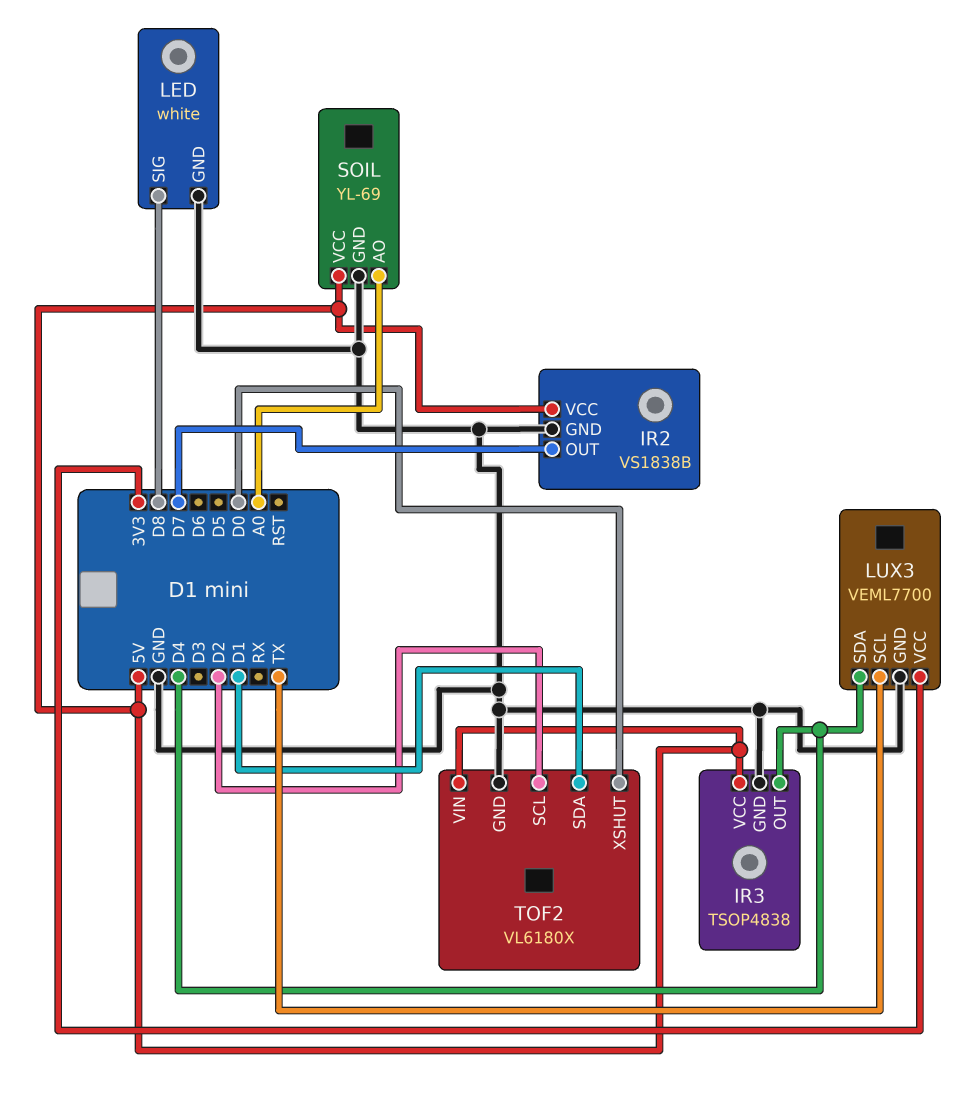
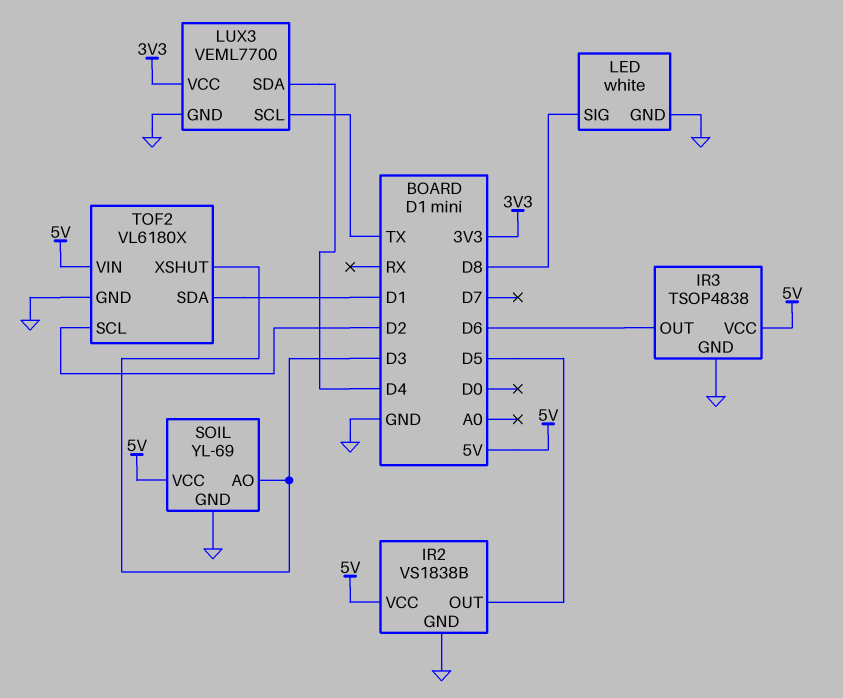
IR2 pin OUT: D7 -> D5
IR3 pin OUT: D4 -> D6
SOIL pin AO: A0 -> D3
TOF2 pin XSHUT: D0 -> D3

